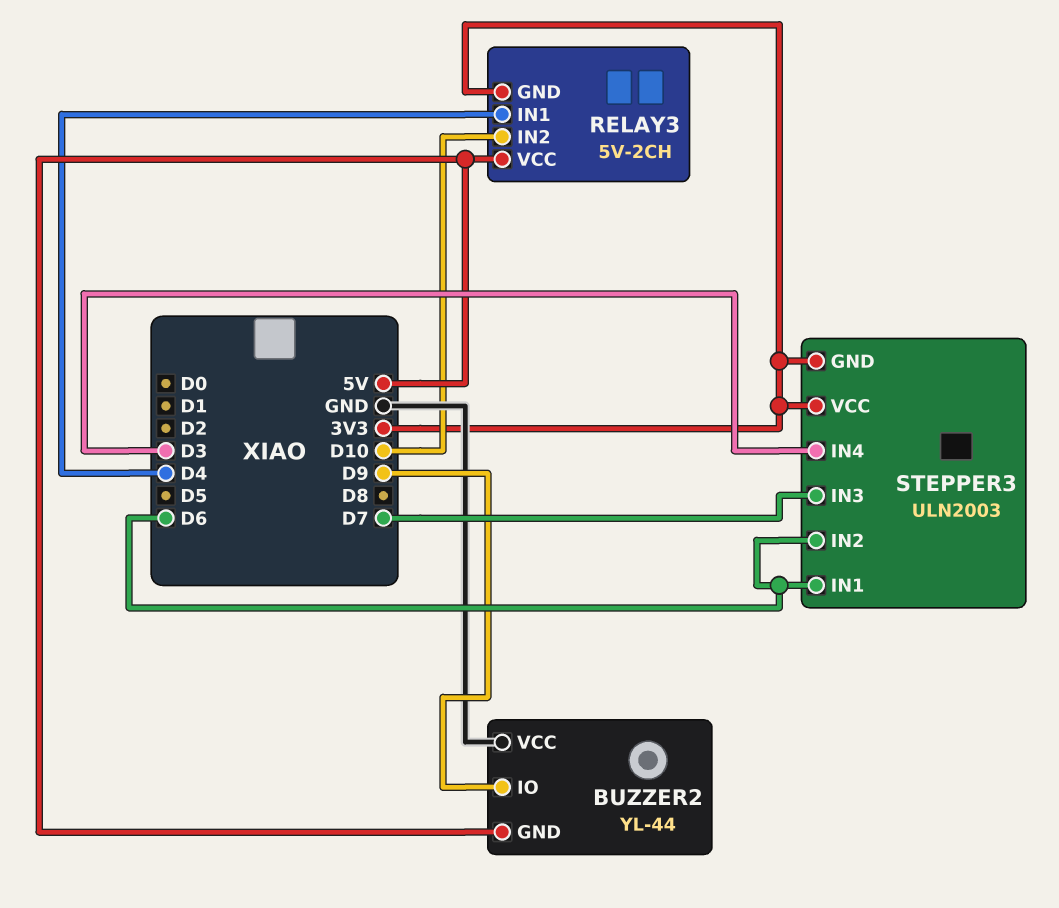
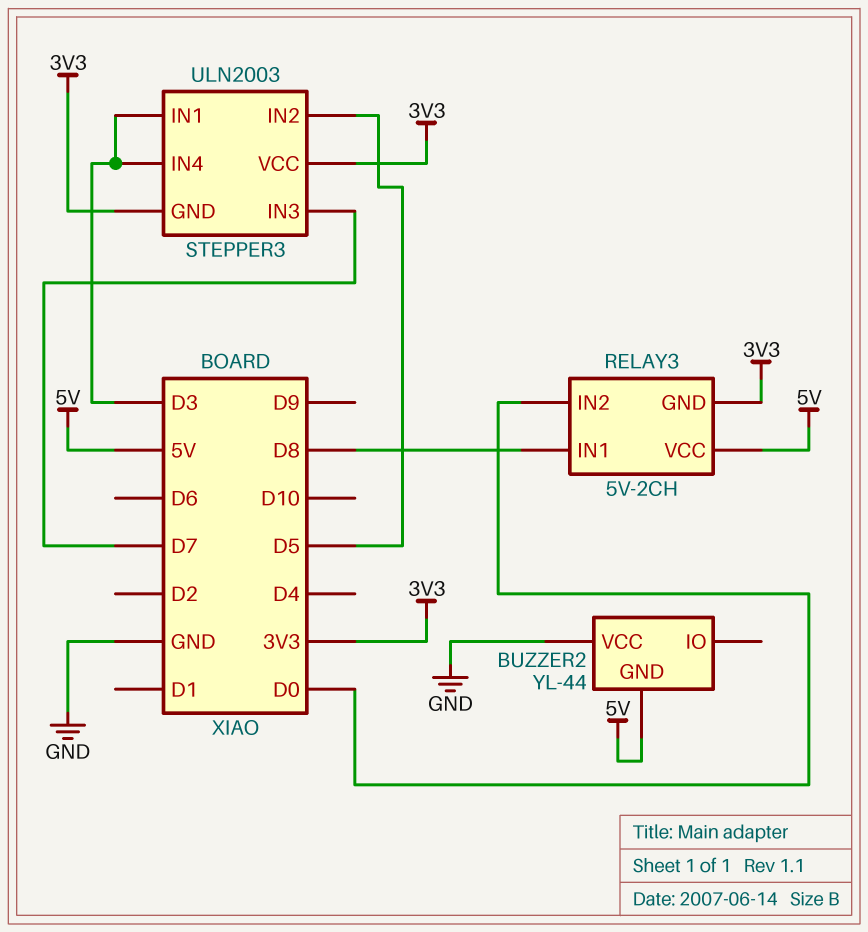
BUZZER2 pin IO: D9 -> none
RELAY3 pin IN1: D4 -> D8
RELAY3 pin IN2: D10 -> D0
STEPPER3 pin IN1: D6 -> D3
STEPPER3 pin IN2: D6 -> D5

